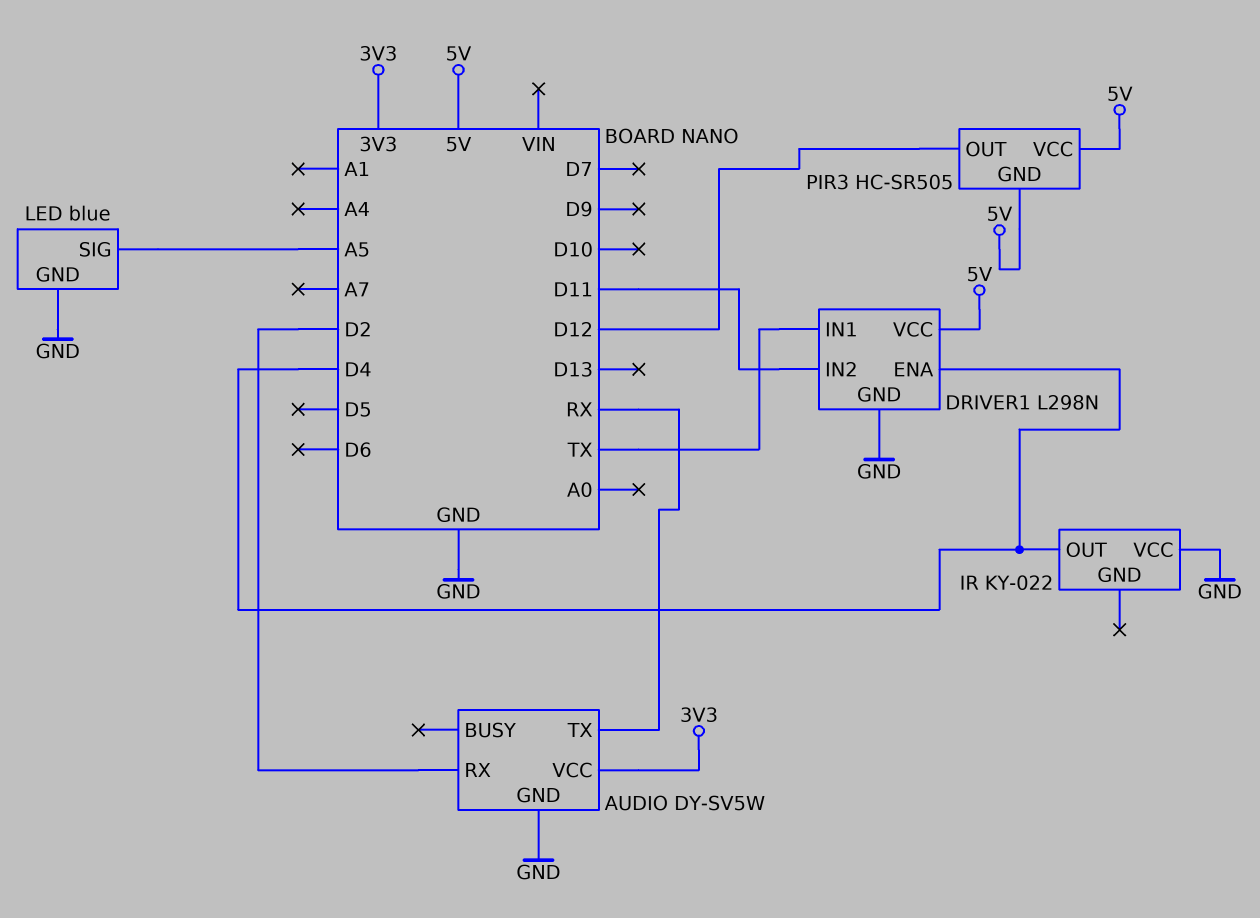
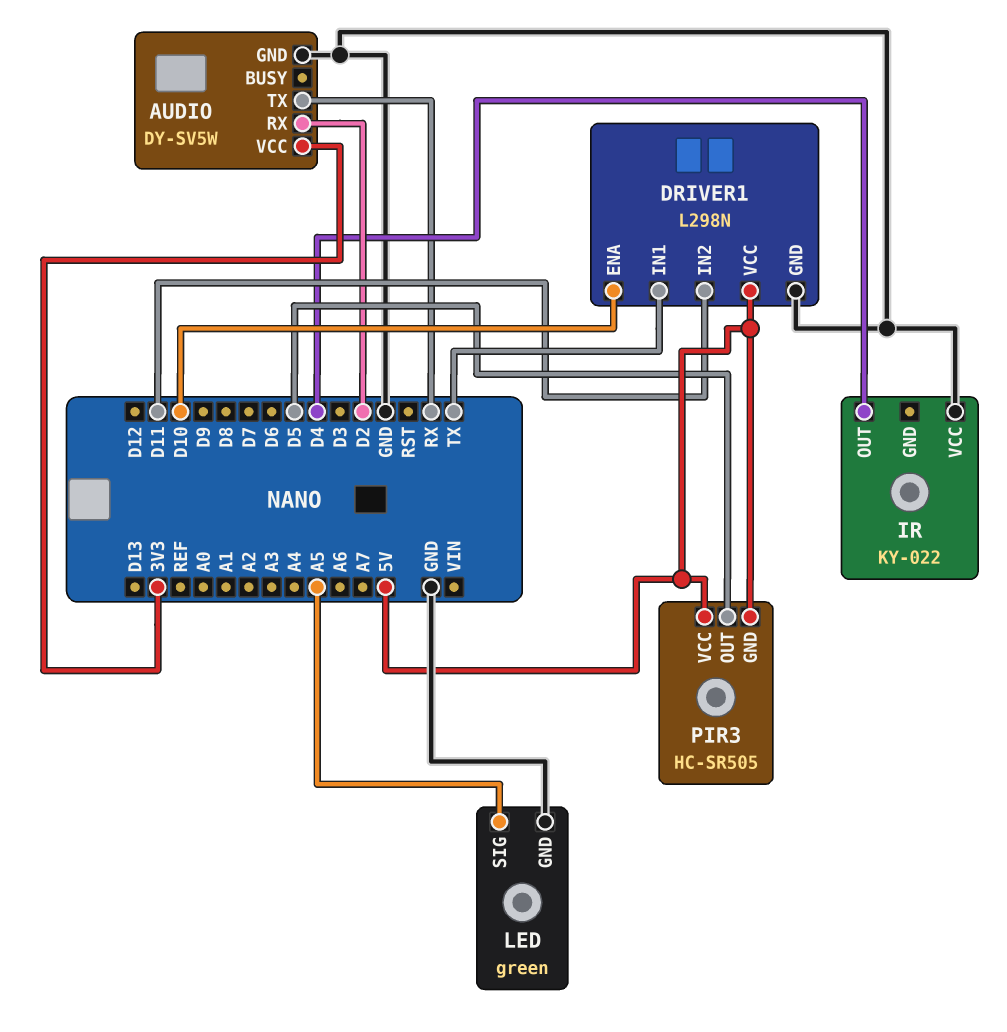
DRIVER1 pin ENA: D4 -> D10
LED: blue -> green
PIR3 pin OUT: D12 -> D5

